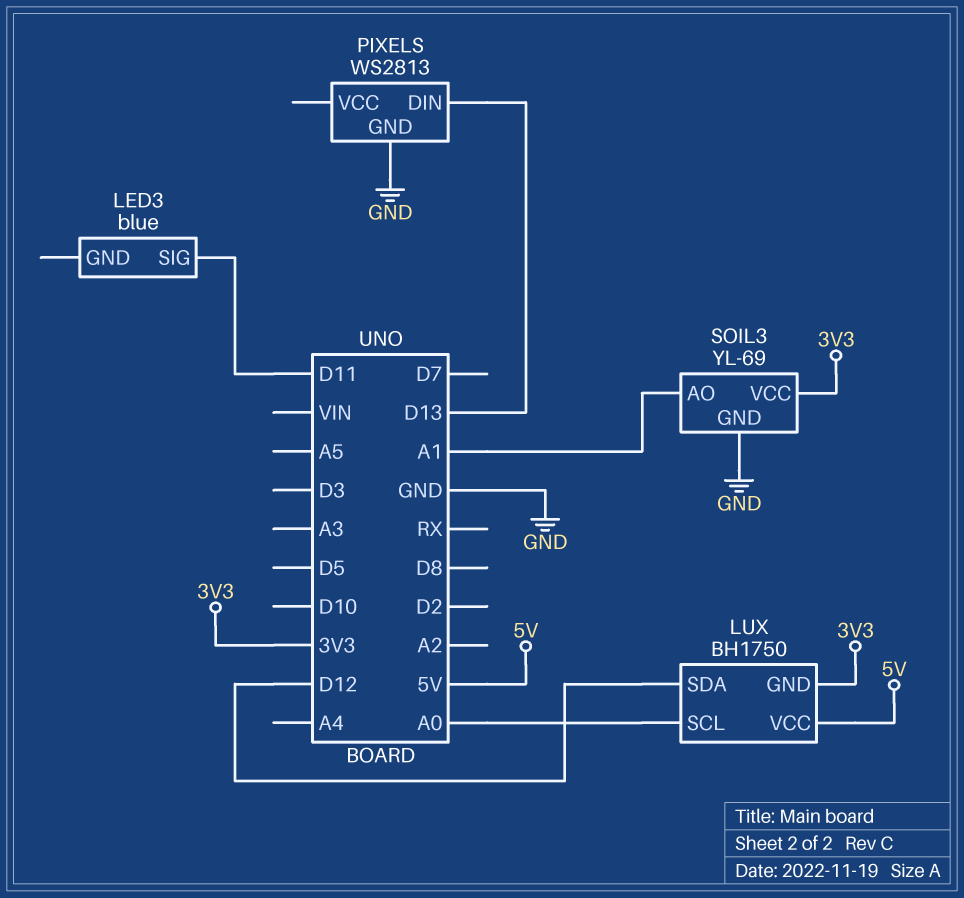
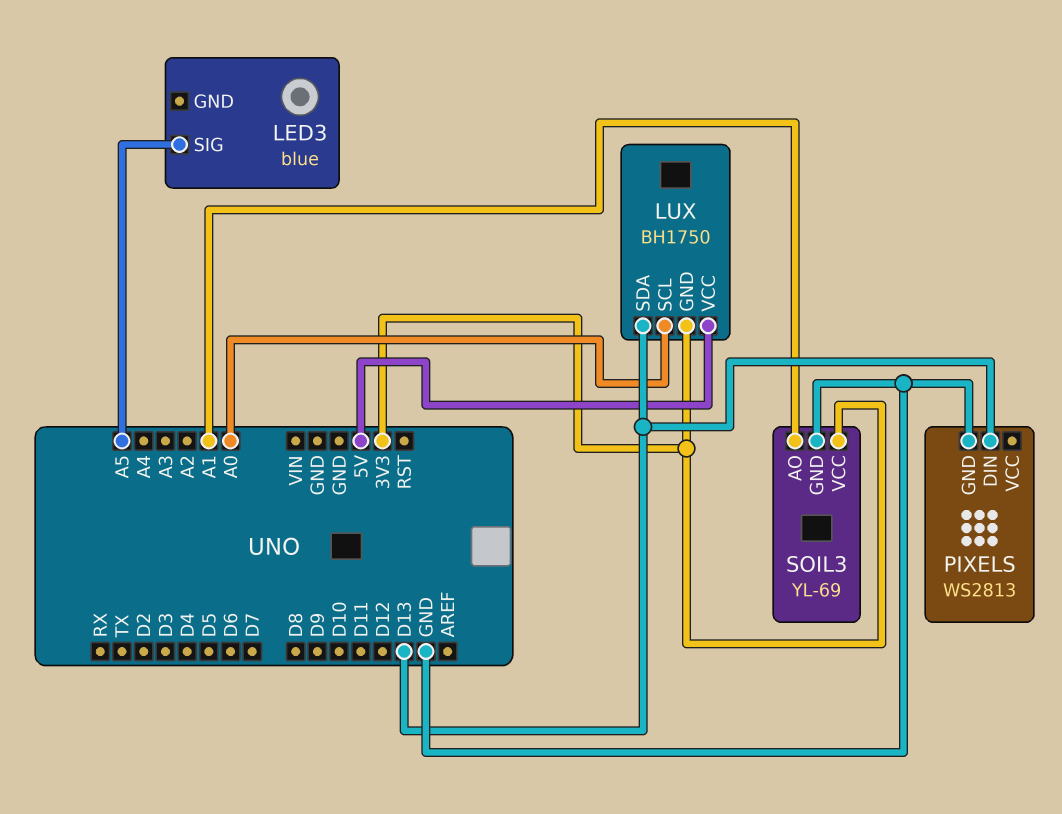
LED3 pin SIG: D11 -> A5
LUX pin SDA: D12 -> D13

